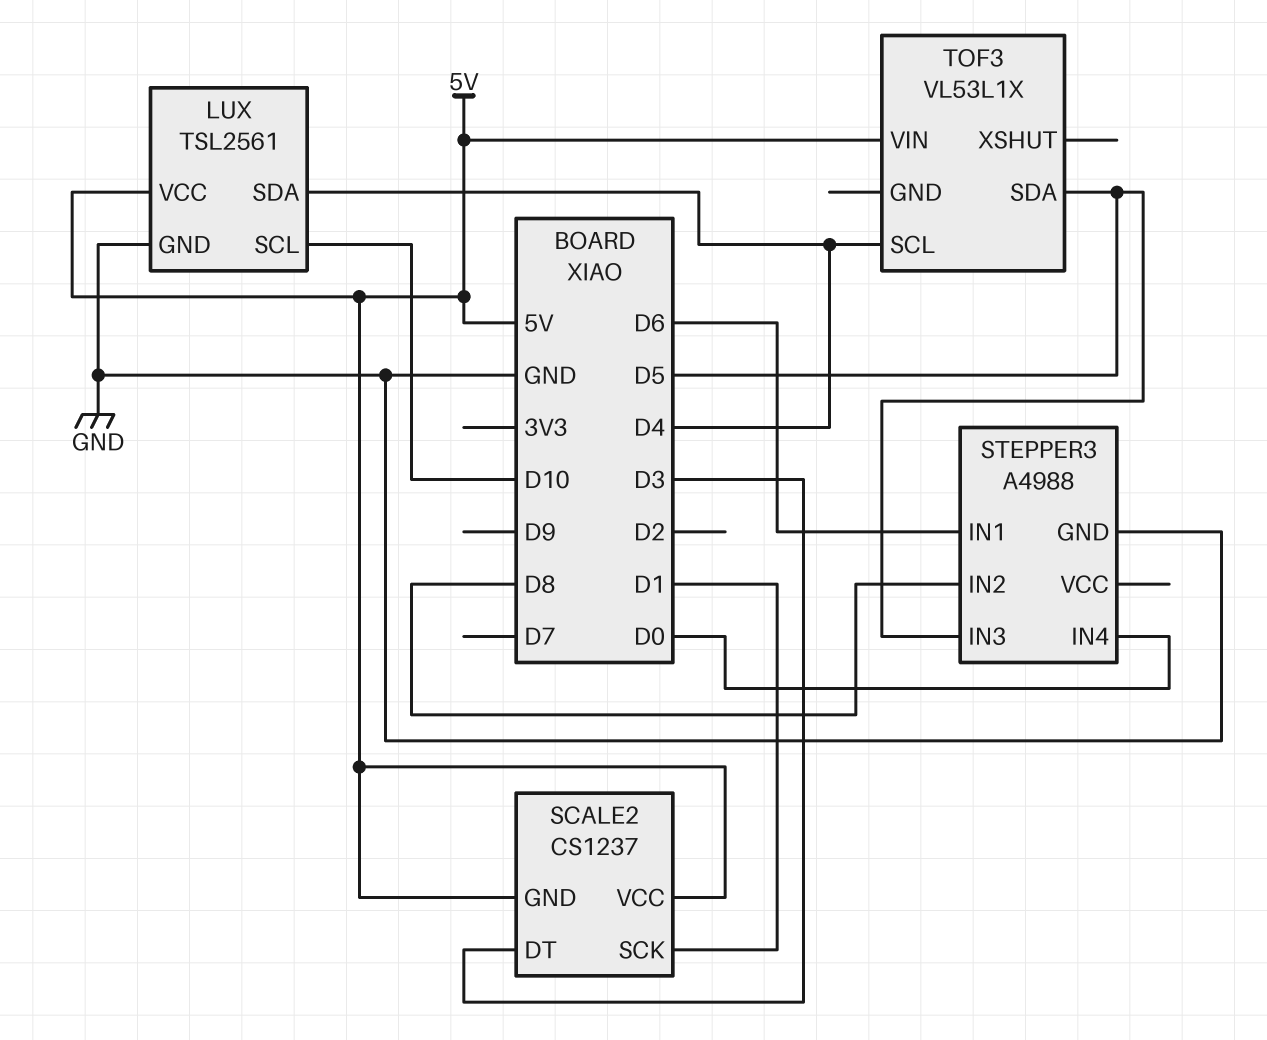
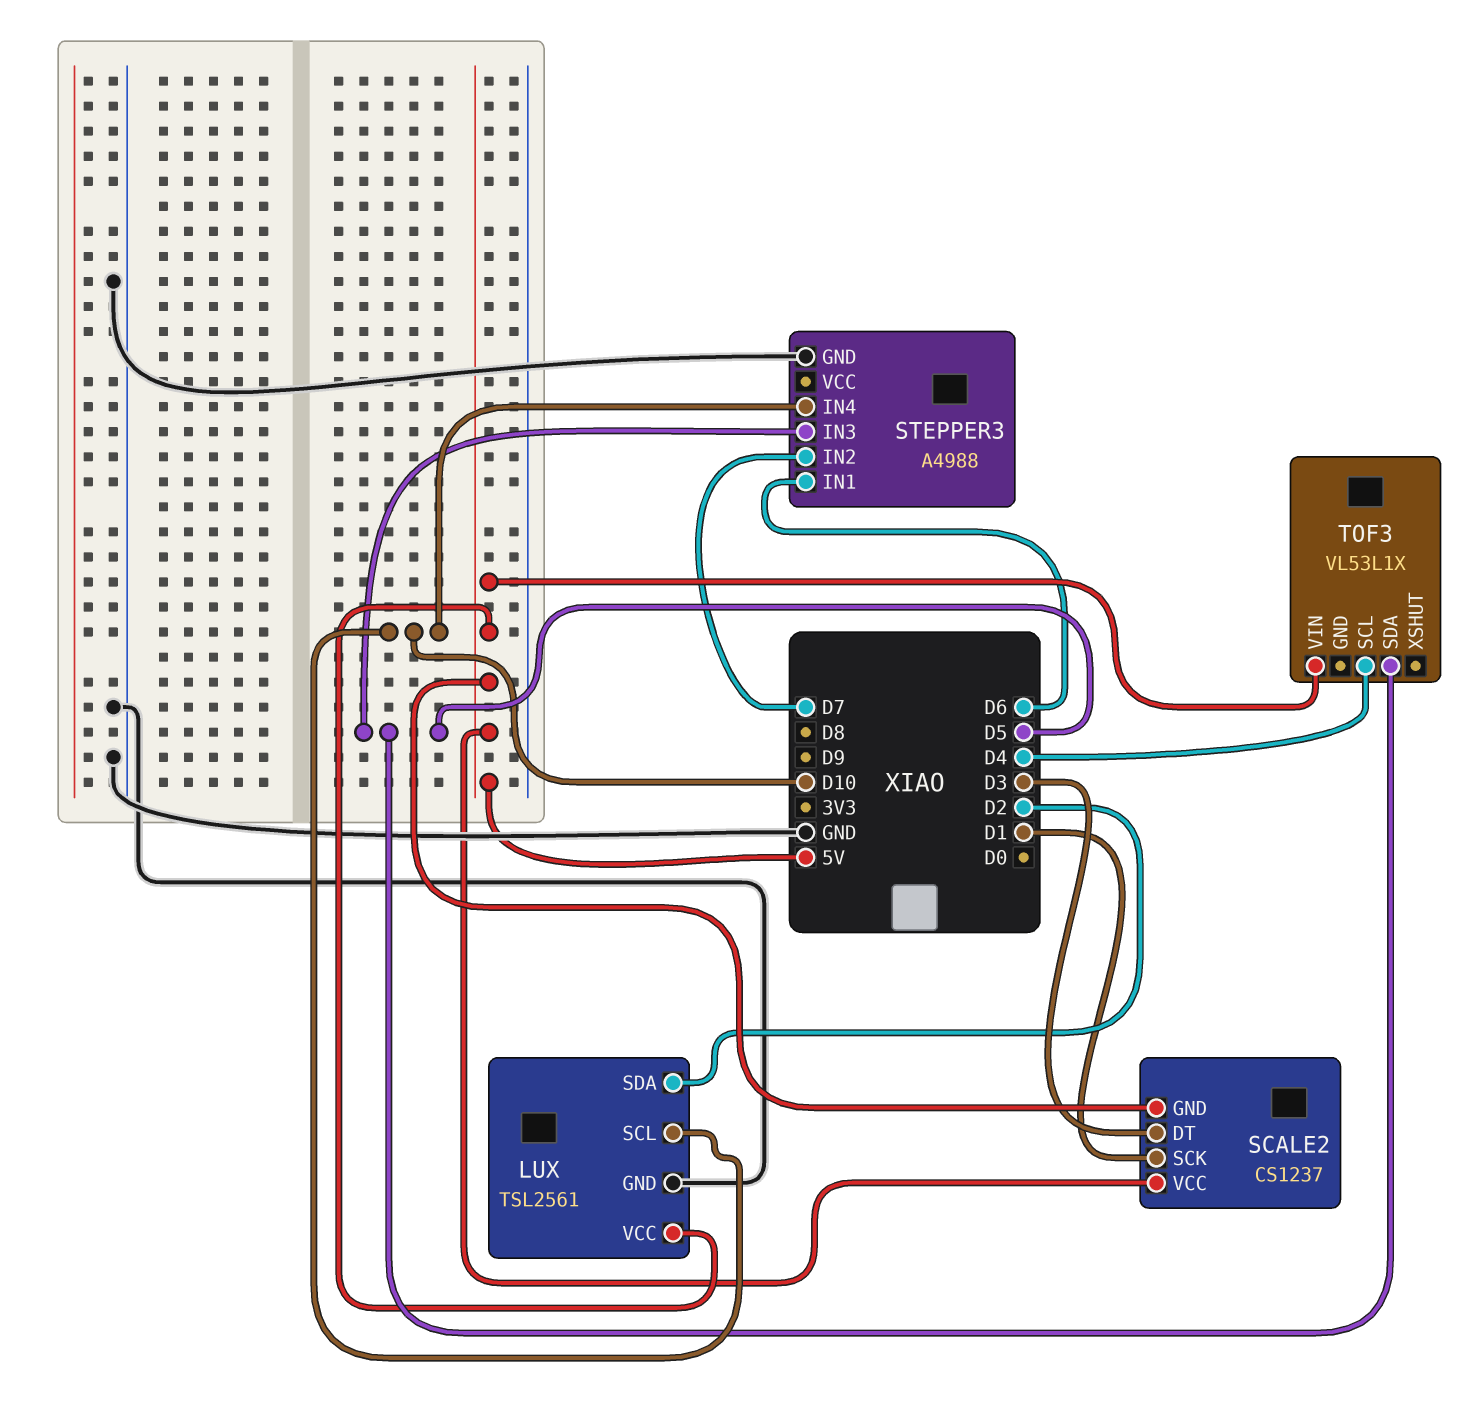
LUX pin SDA: D4 -> D2
STEPPER3 pin IN2: D8 -> D7
STEPPER3 pin IN4: D0 -> D10

